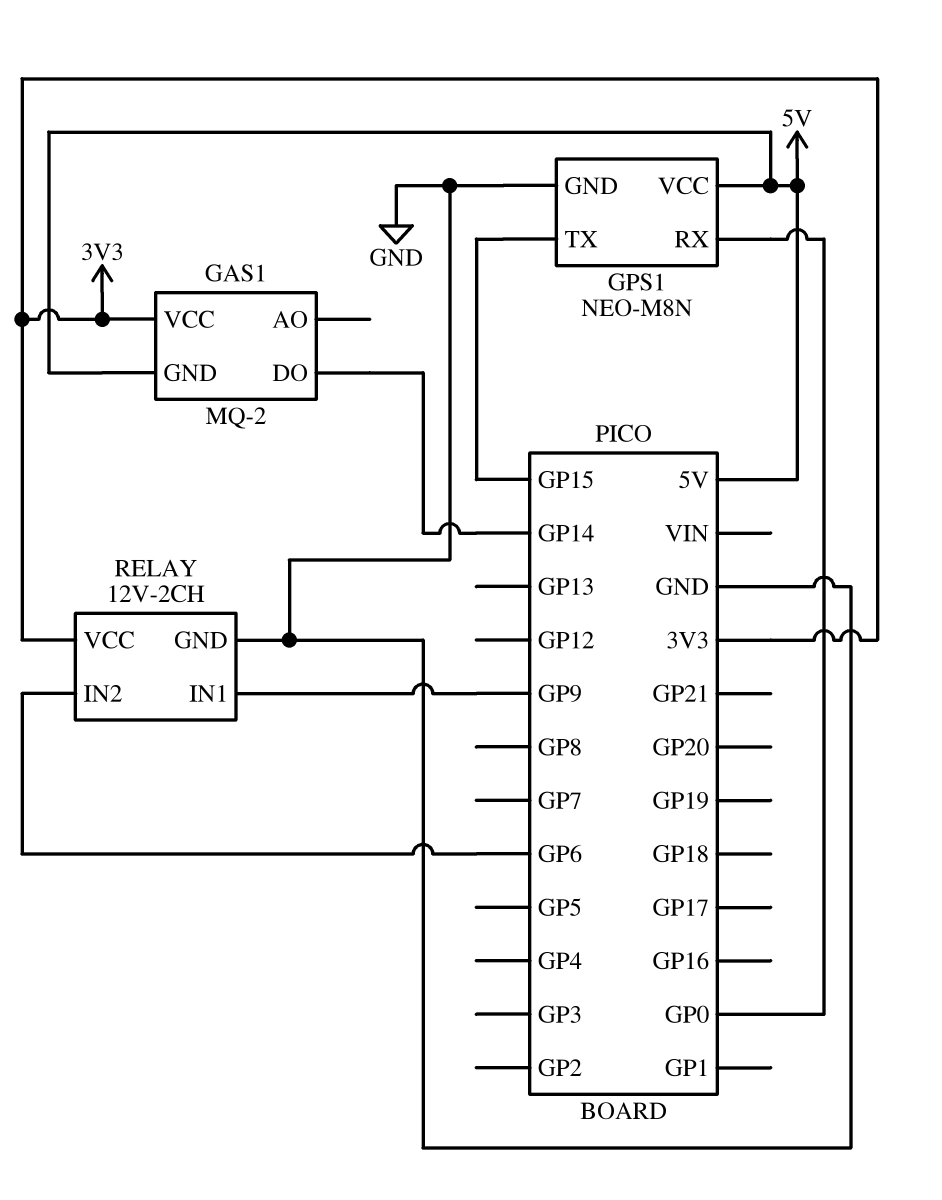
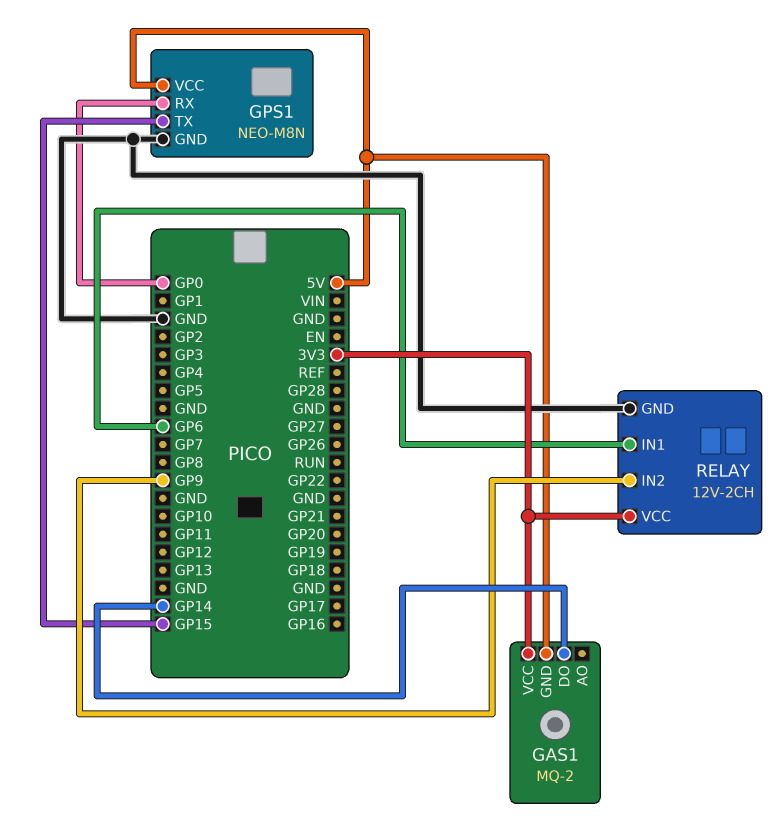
RELAY pin IN1: GP9 -> GP6
RELAY pin IN2: GP6 -> GP9

